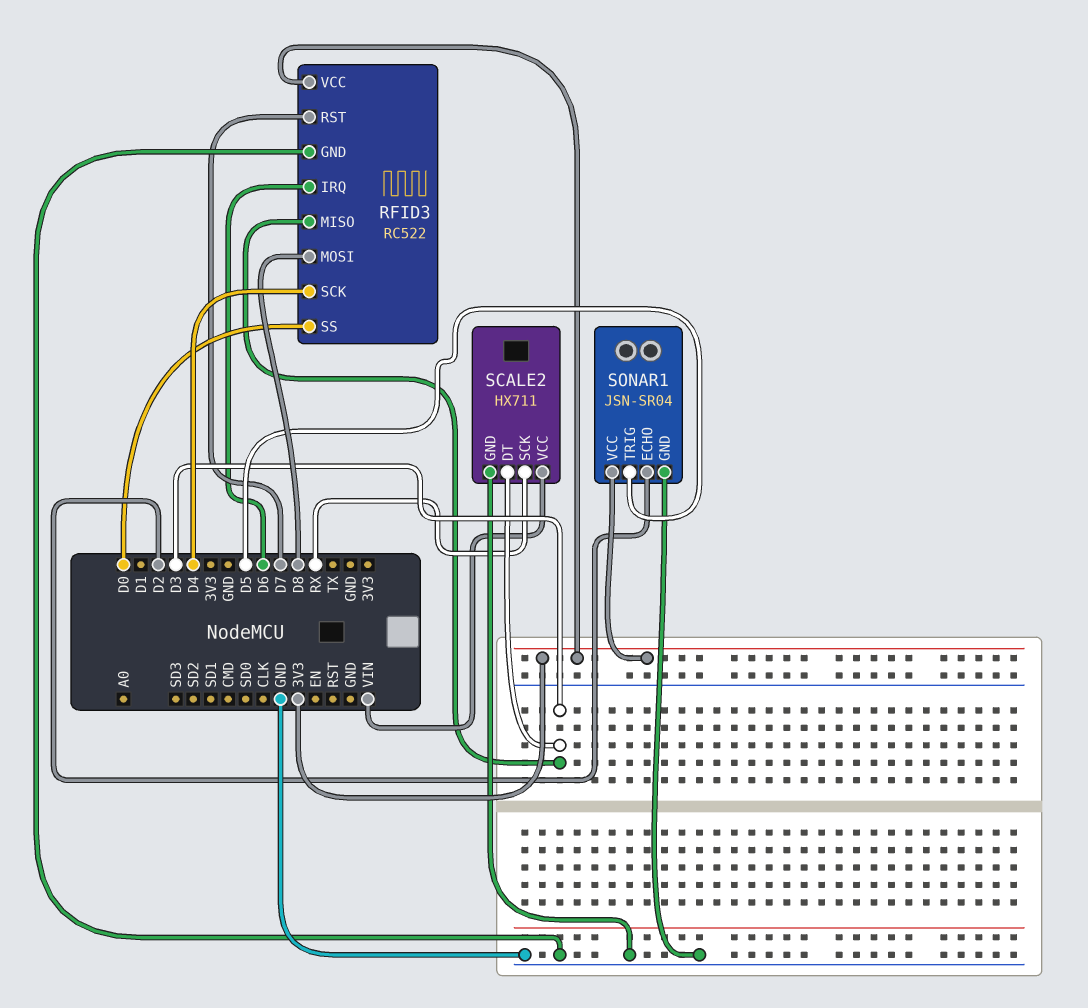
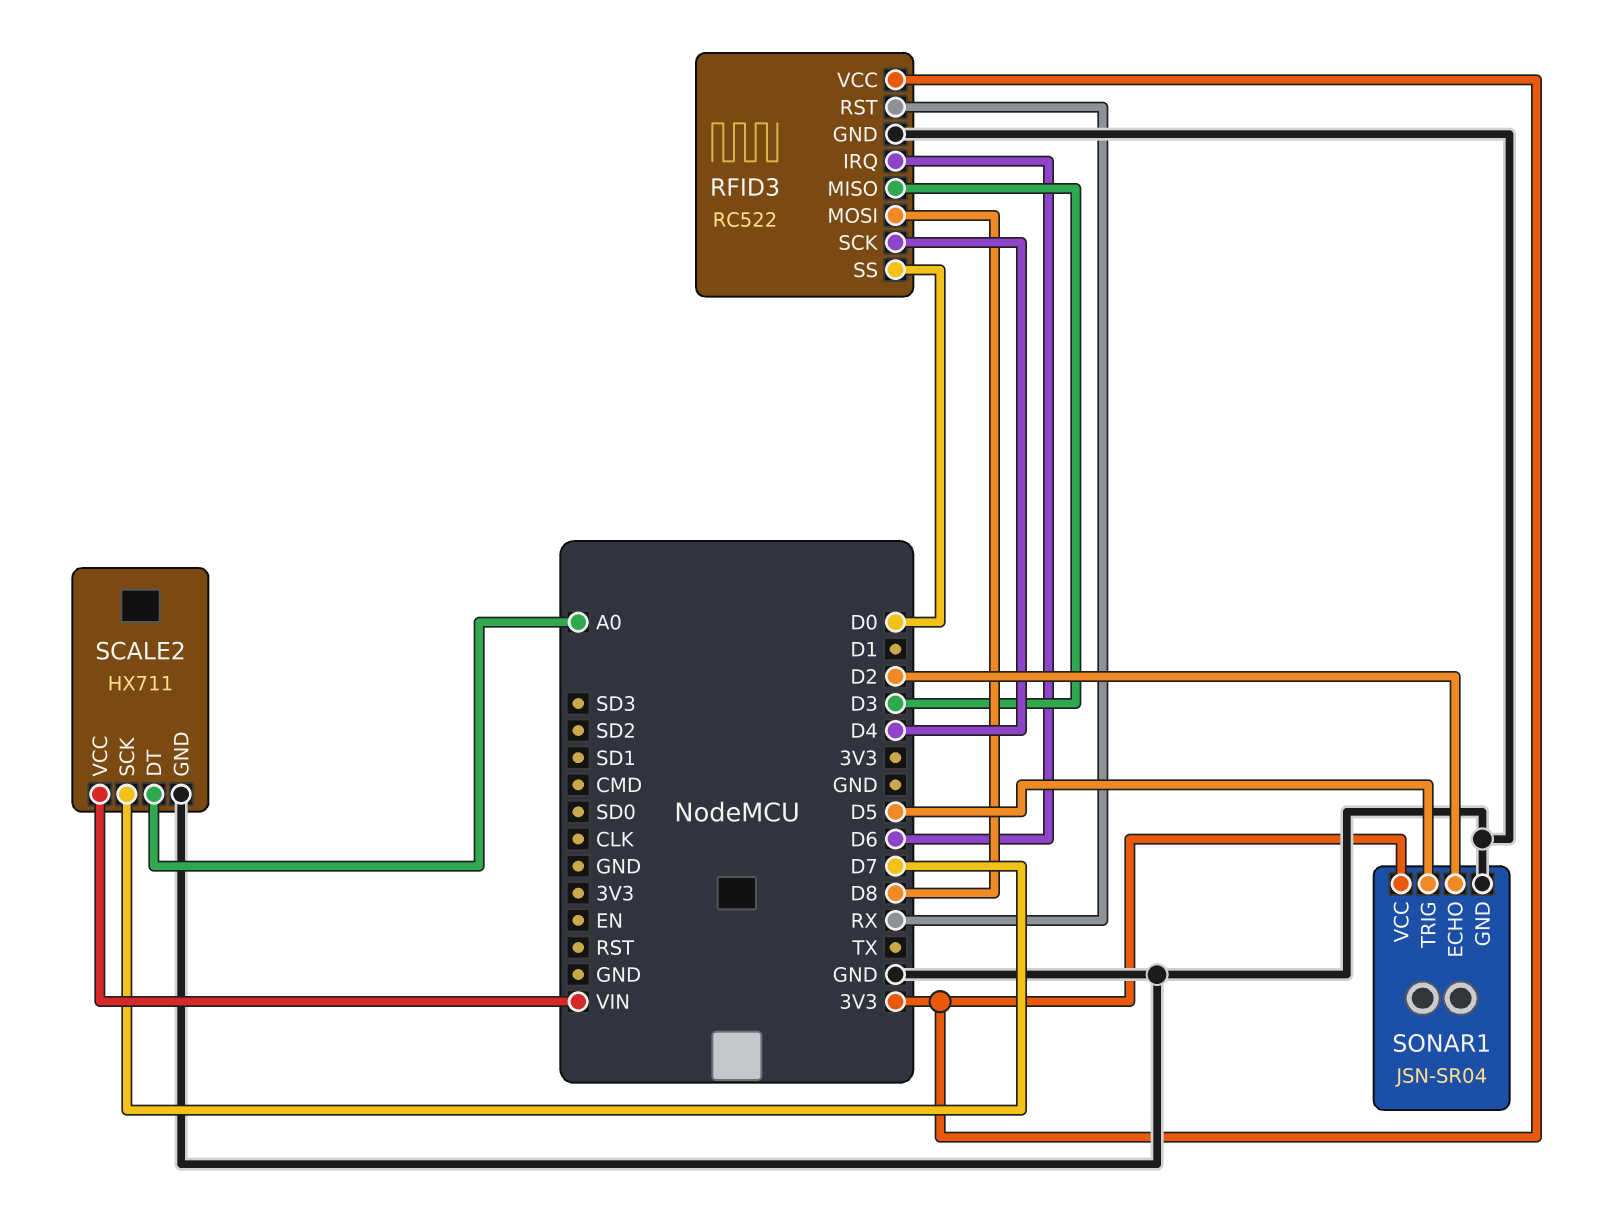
RFID3 pin RST: D7 -> RX
SCALE2 pin DT: D3 -> A0
SCALE2 pin SCK: RX -> D7

